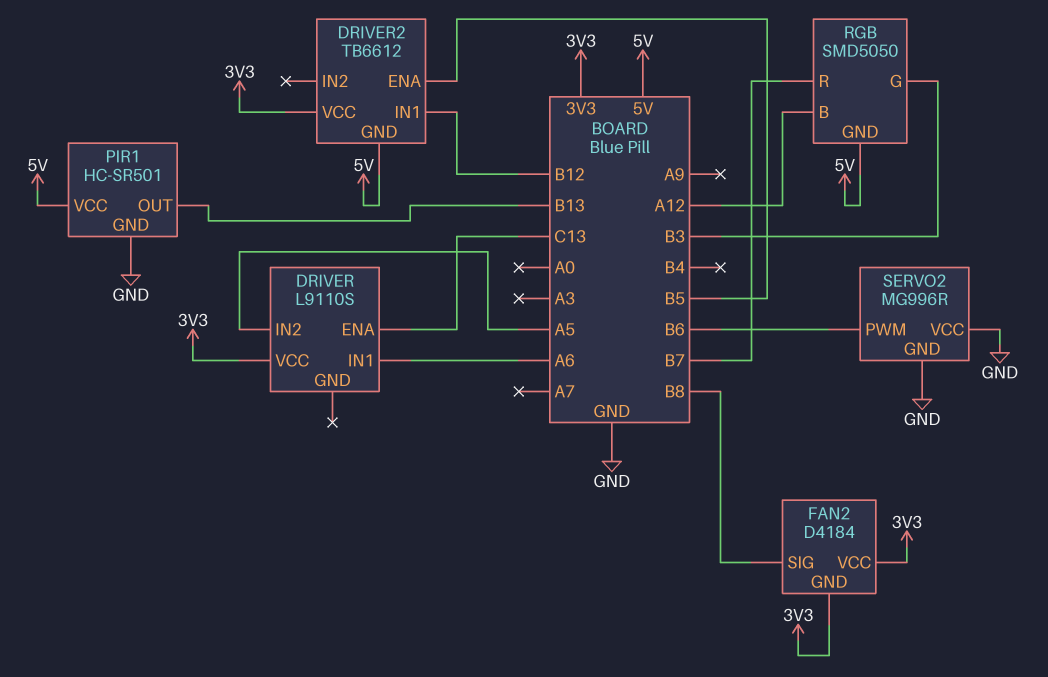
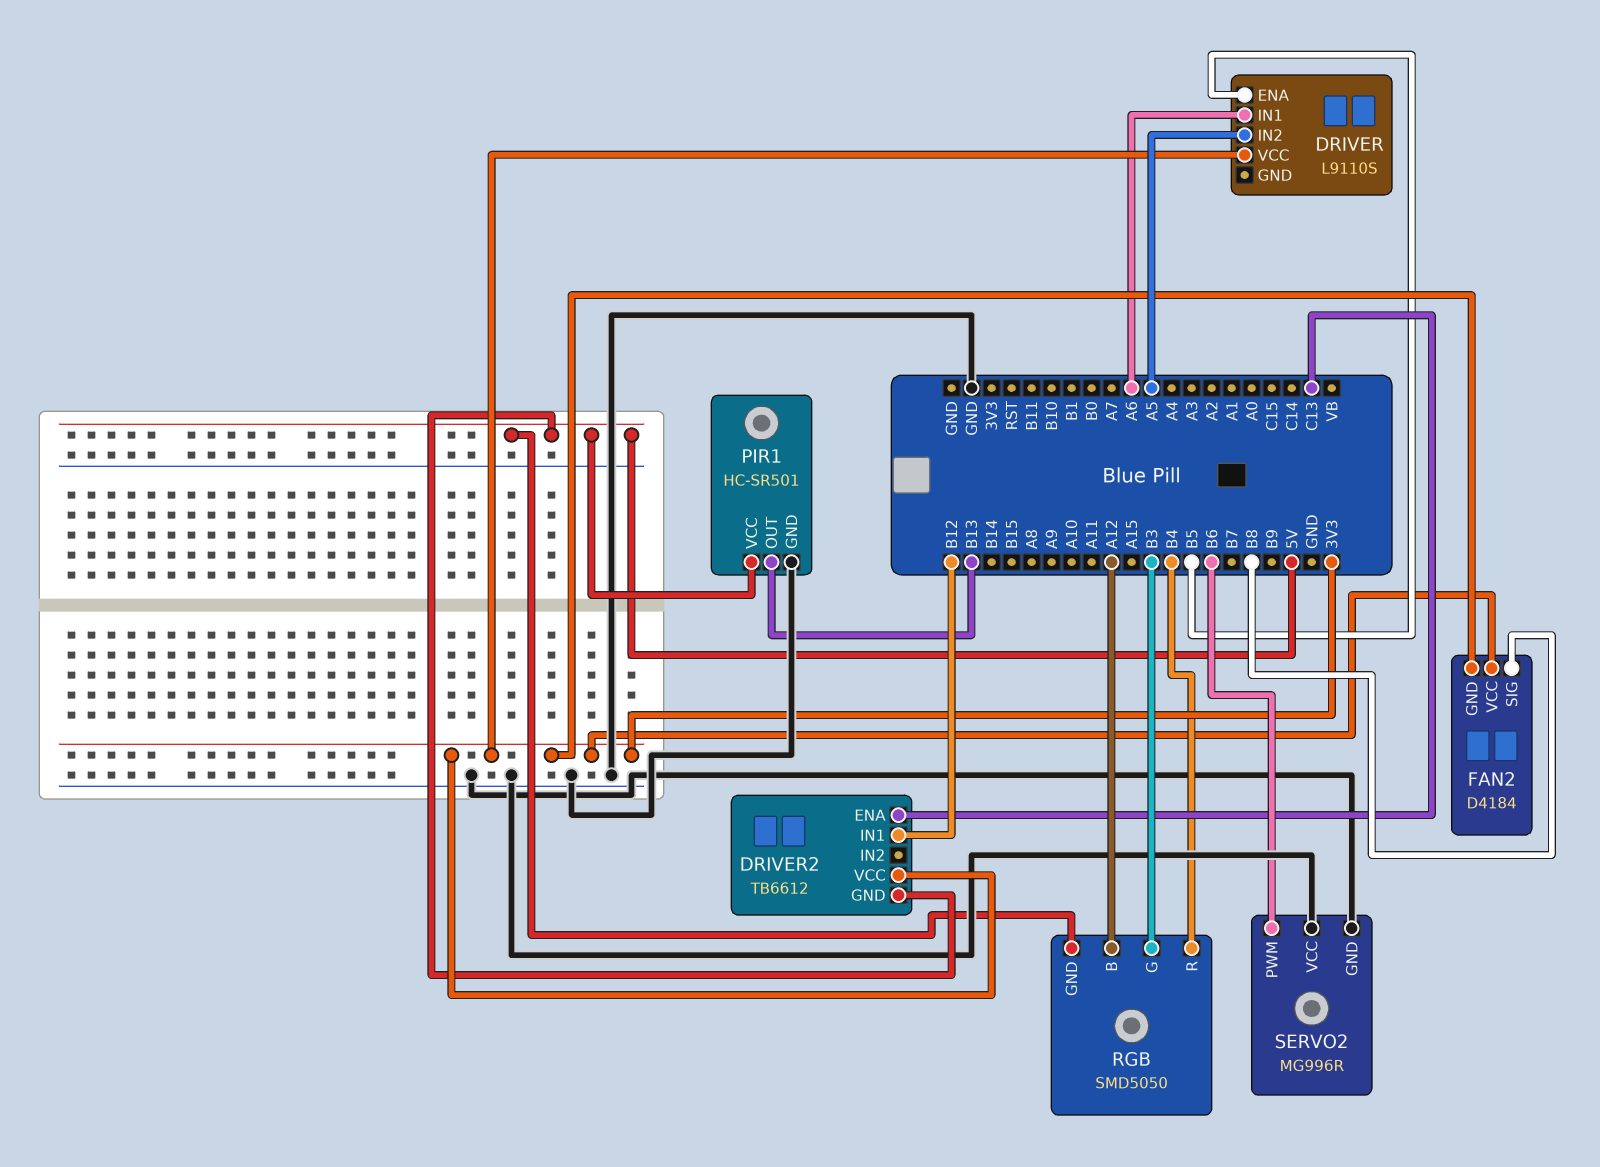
DRIVER pin ENA: C13 -> B5
DRIVER2 pin ENA: B5 -> C13
RGB pin R: B7 -> B4

